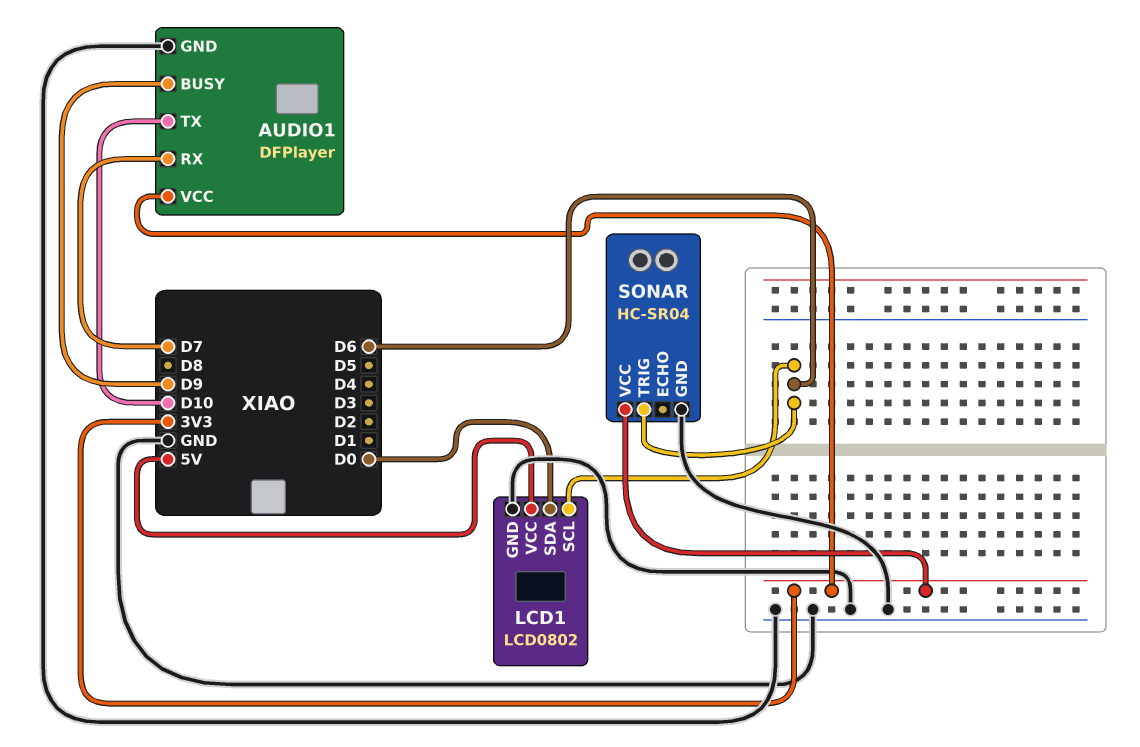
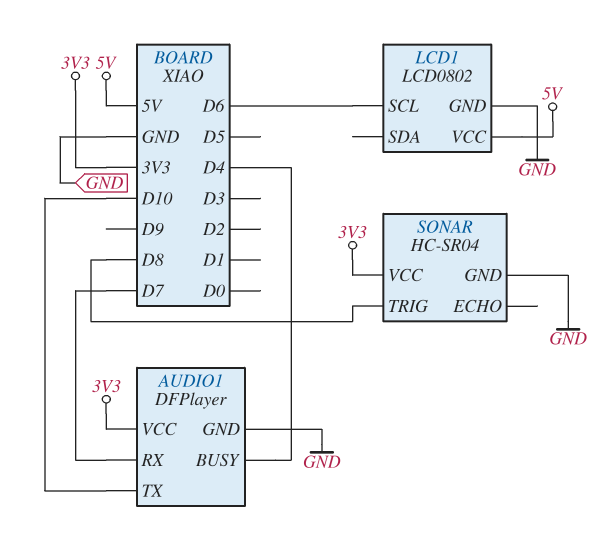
AUDIO1 pin BUSY: D9 -> D4
LCD1 pin SDA: D0 -> none
SONAR pin TRIG: D6 -> D8

